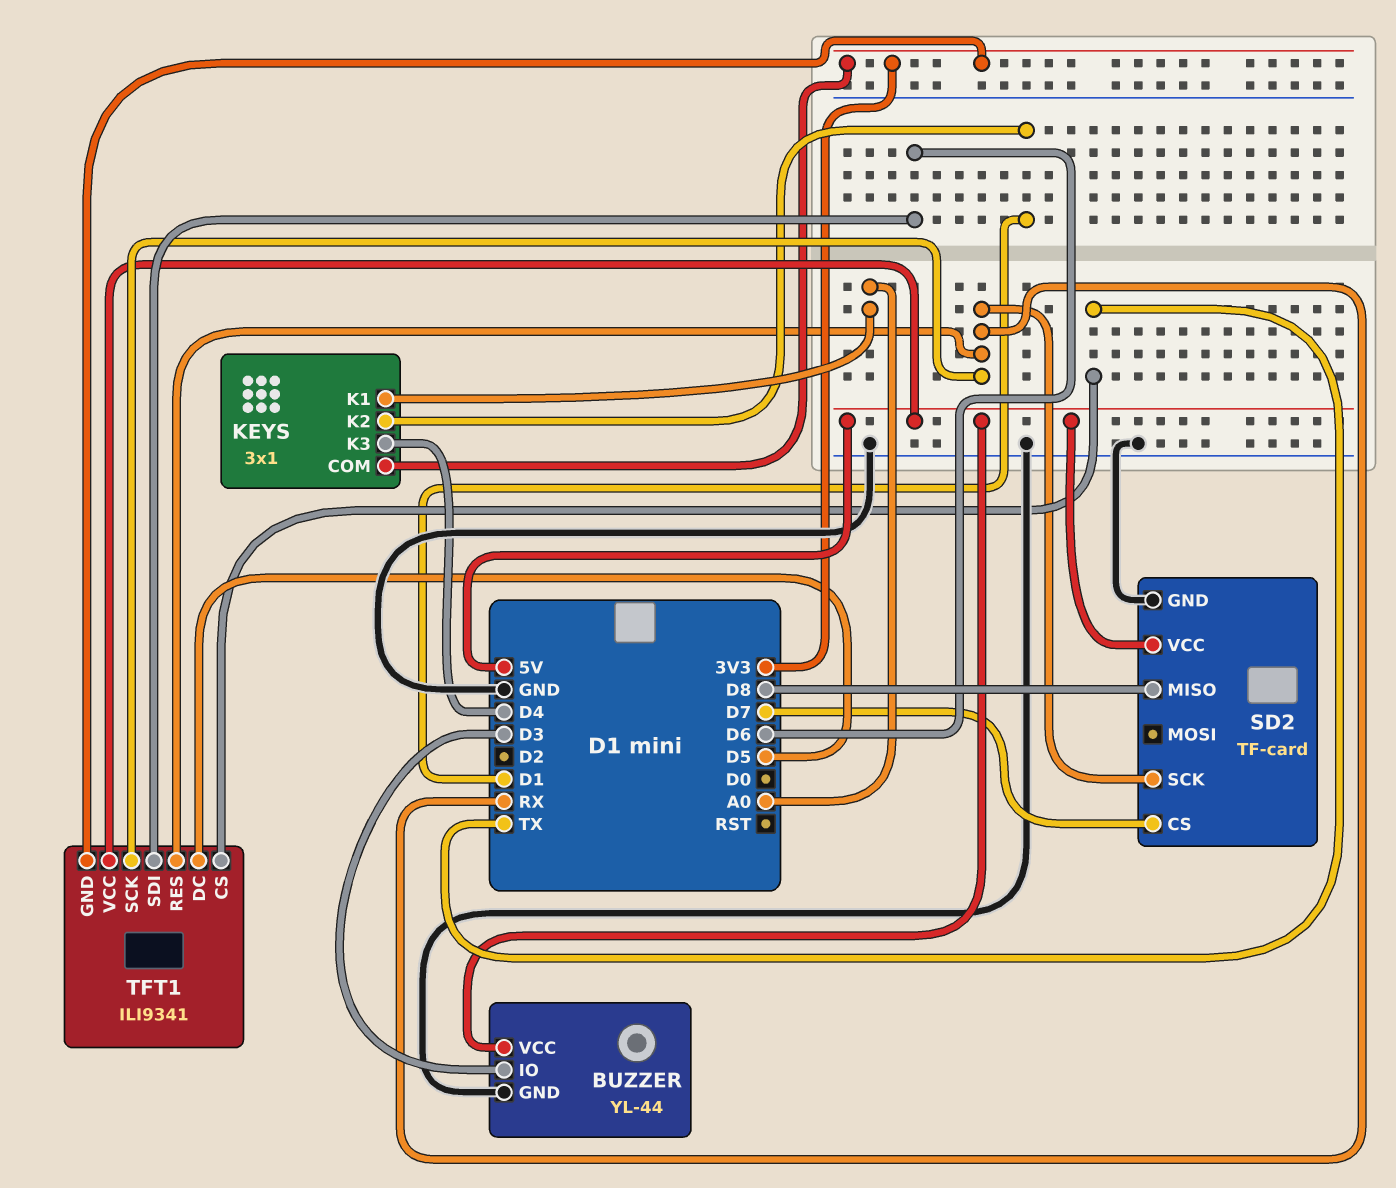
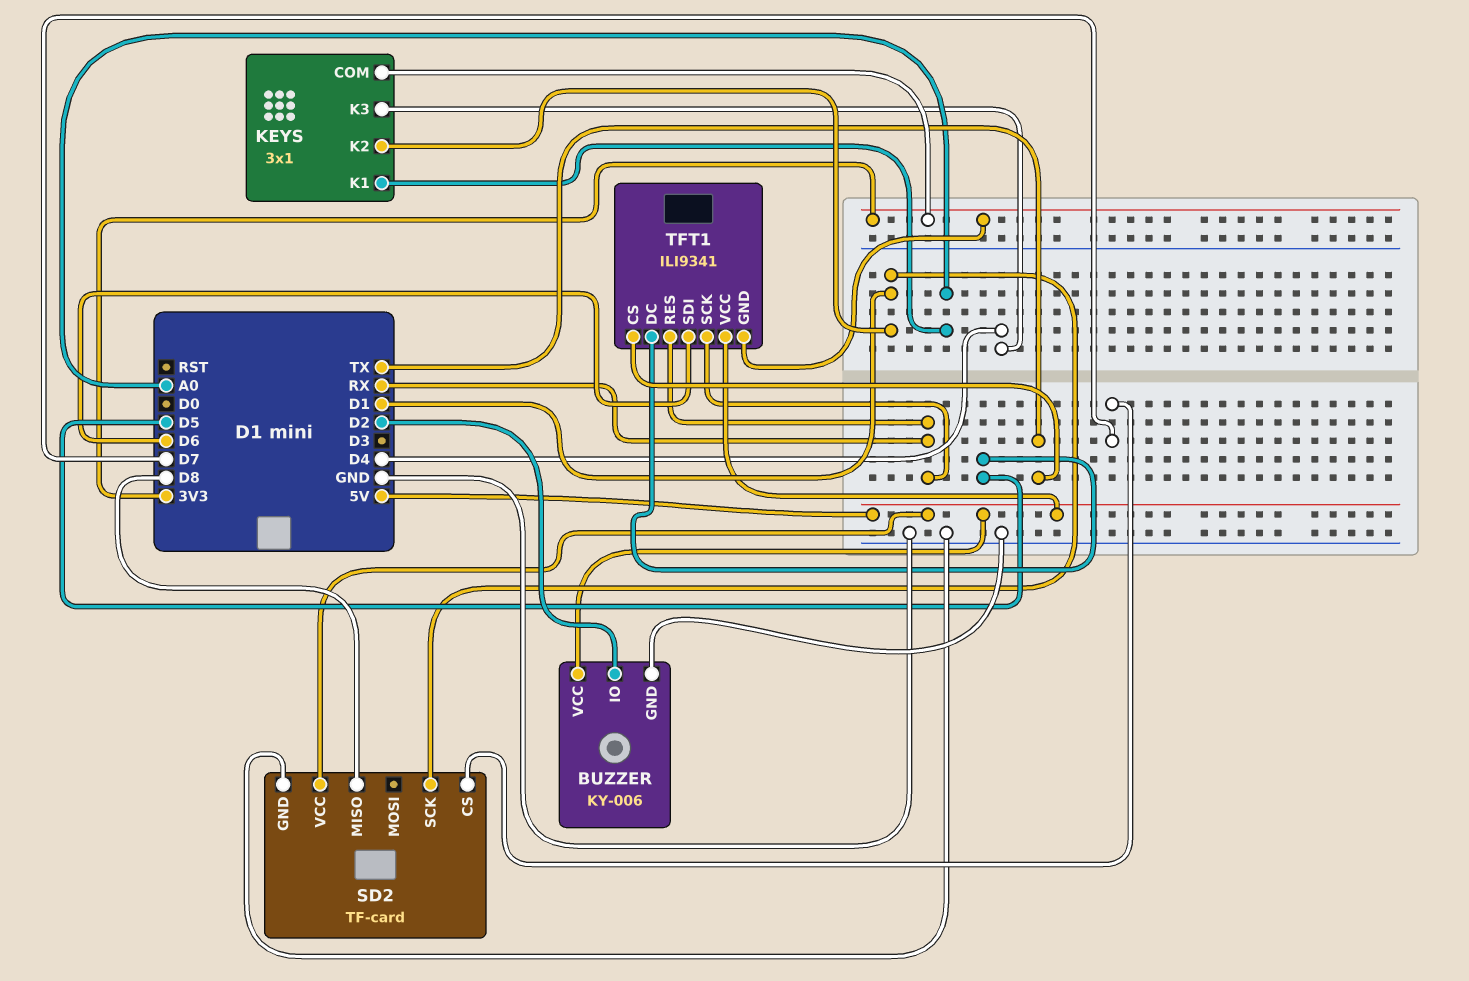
BUZZER: YL-44 -> KY-006
BUZZER pin IO: D3 -> D2
SD2 pin SCK: RX -> D1

